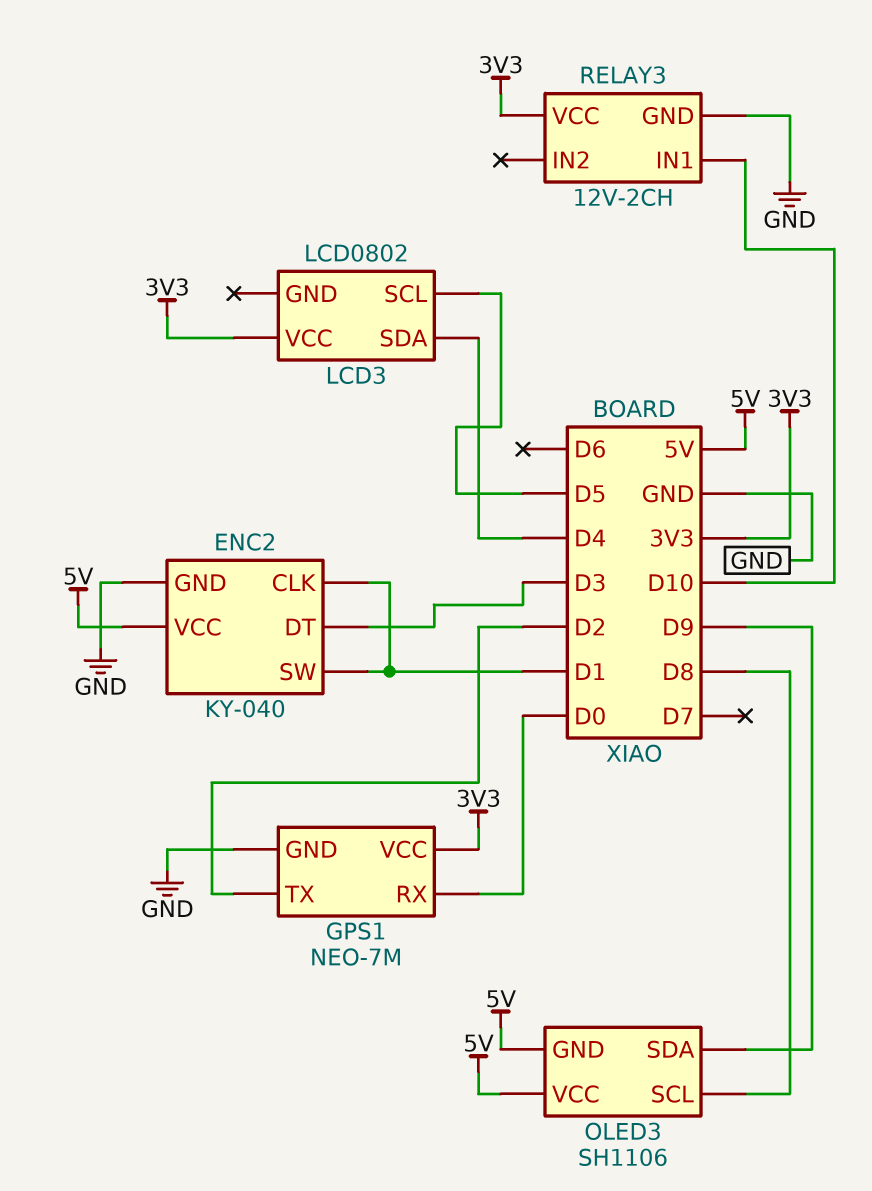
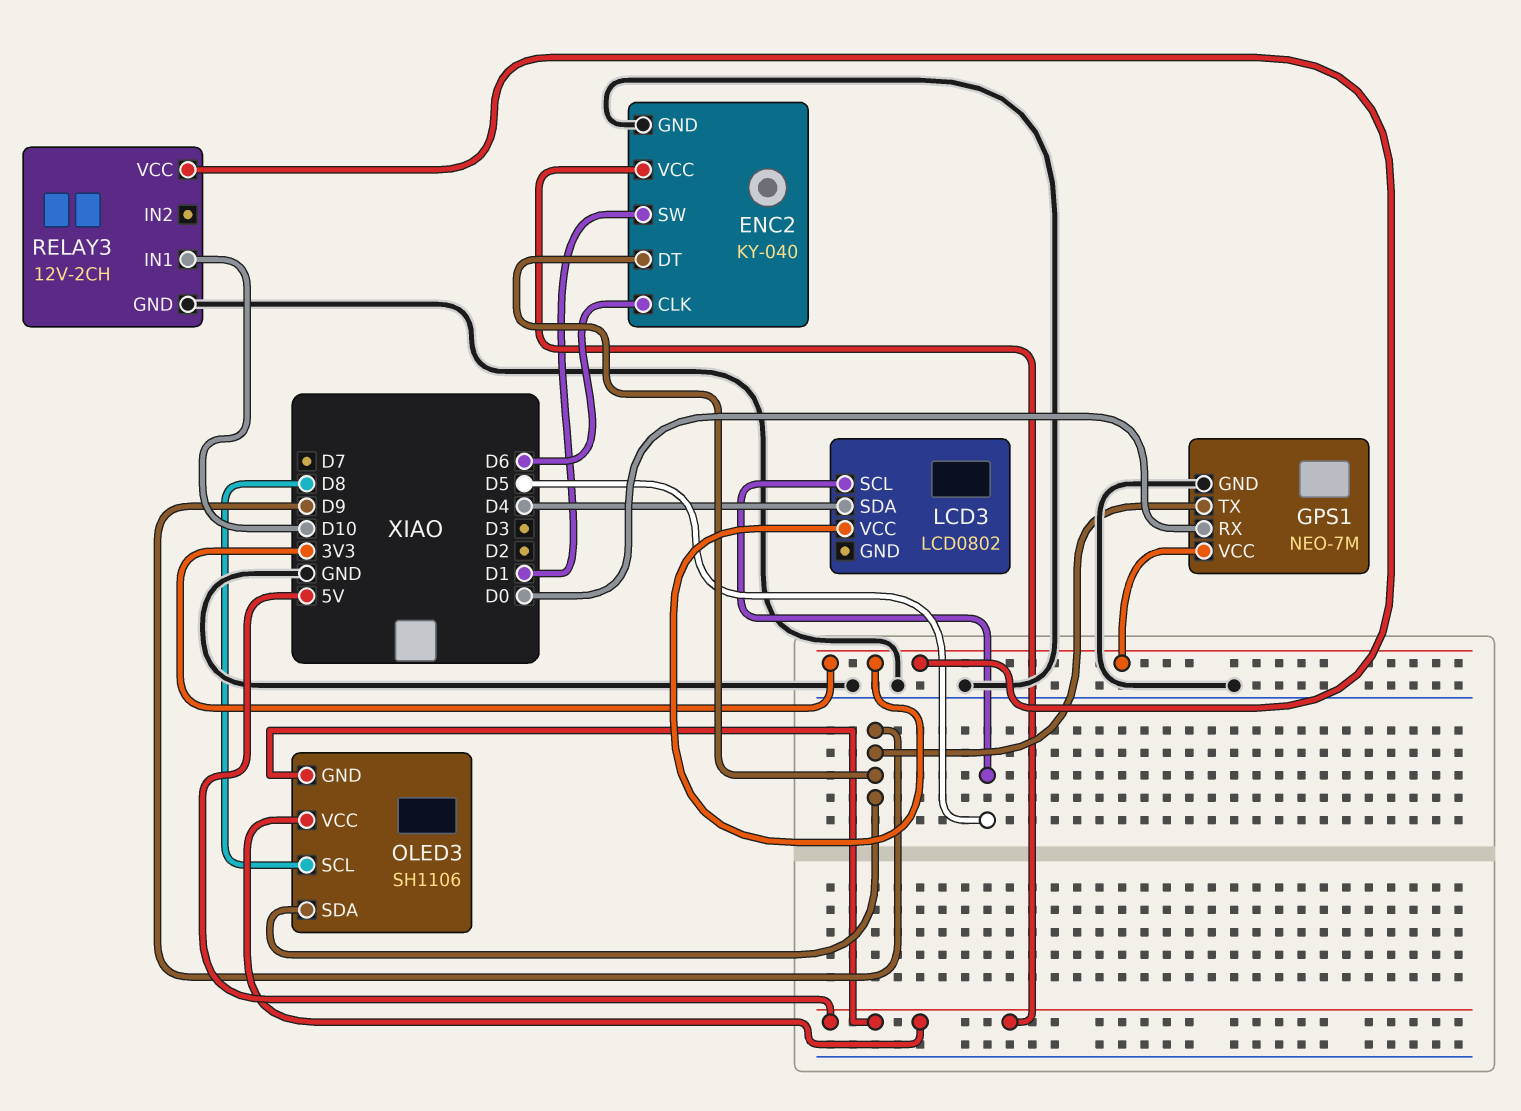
ENC2 pin CLK: D1 -> D6
ENC2 pin DT: D3 -> D9
GPS1 pin TX: D2 -> D9

